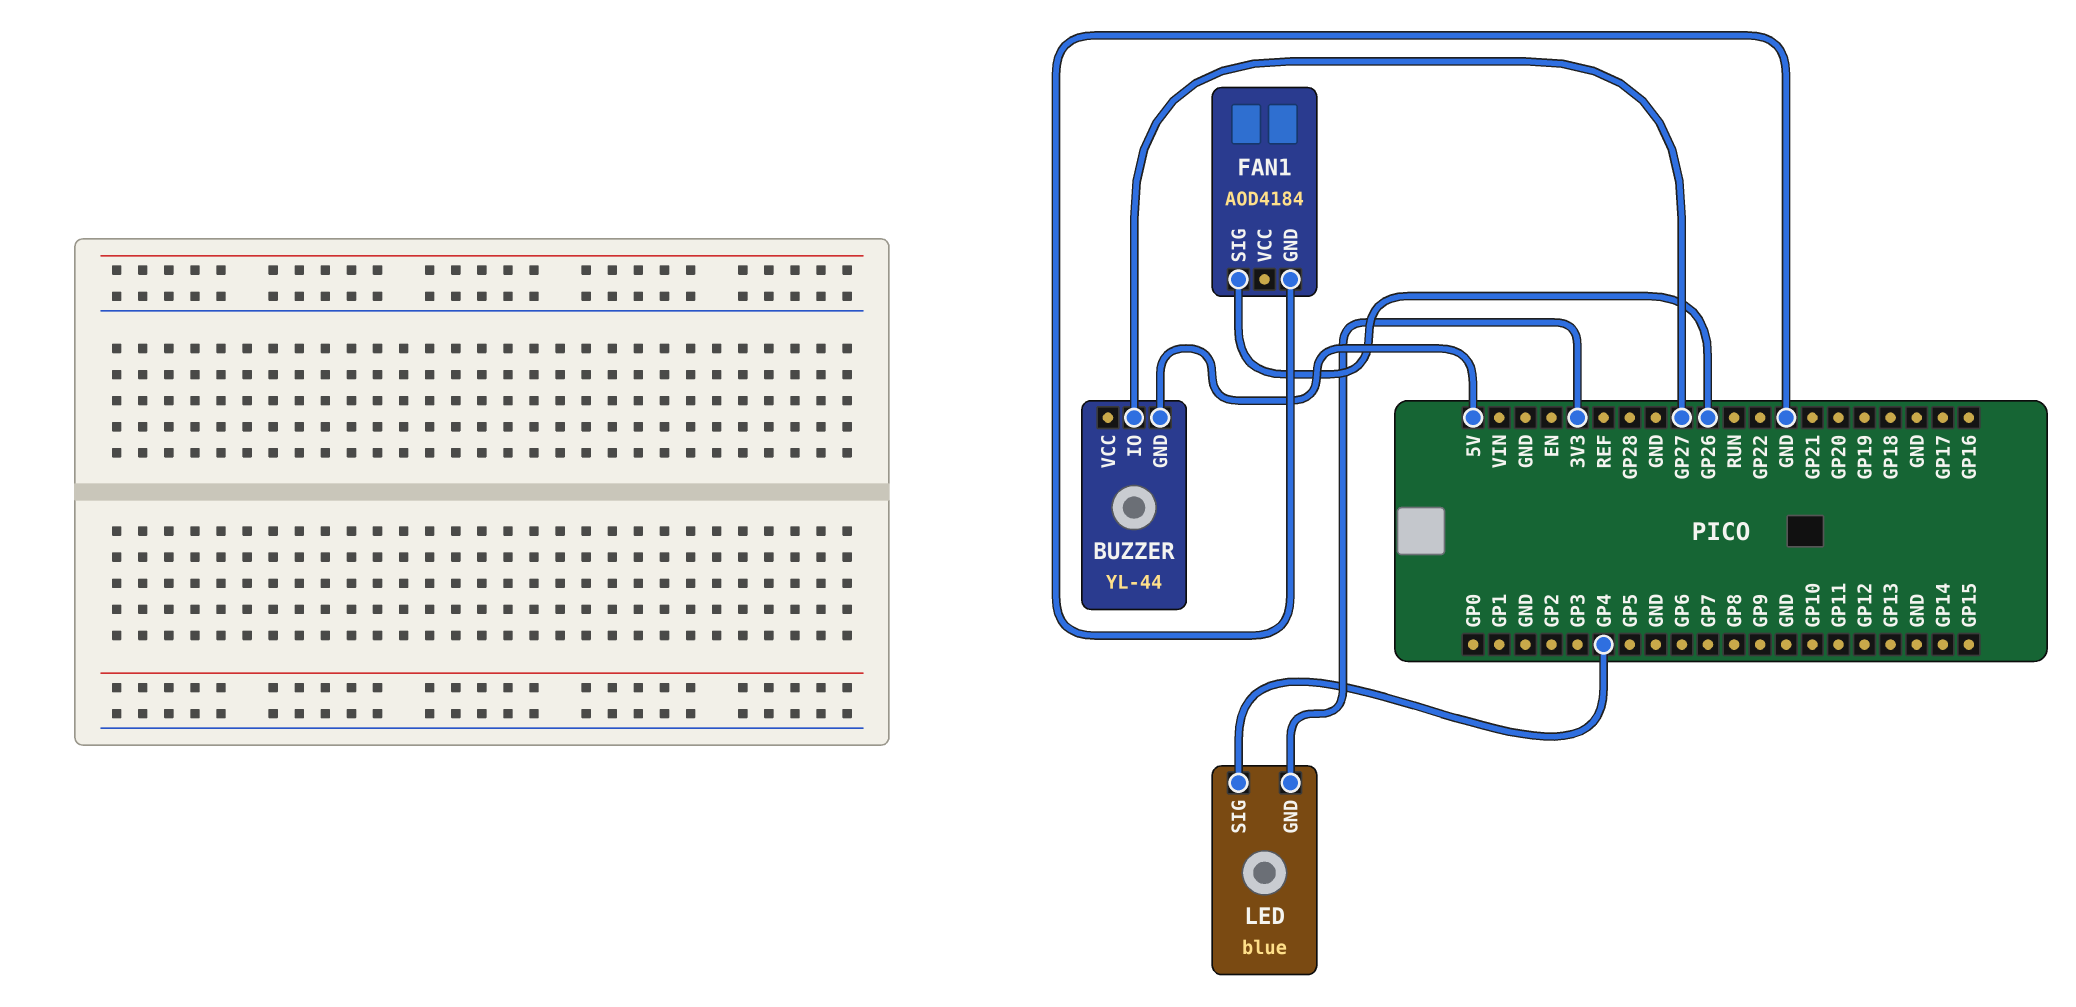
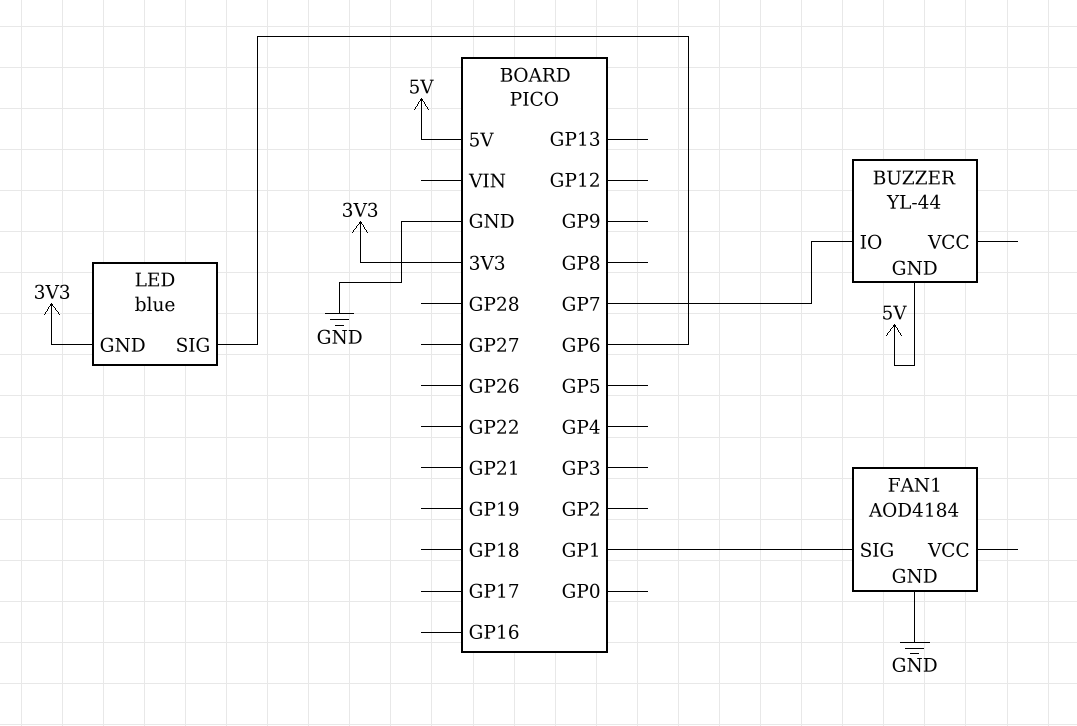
BUZZER pin IO: GP27 -> GP7
FAN1 pin SIG: GP26 -> GP1
LED pin SIG: GP4 -> GP6

